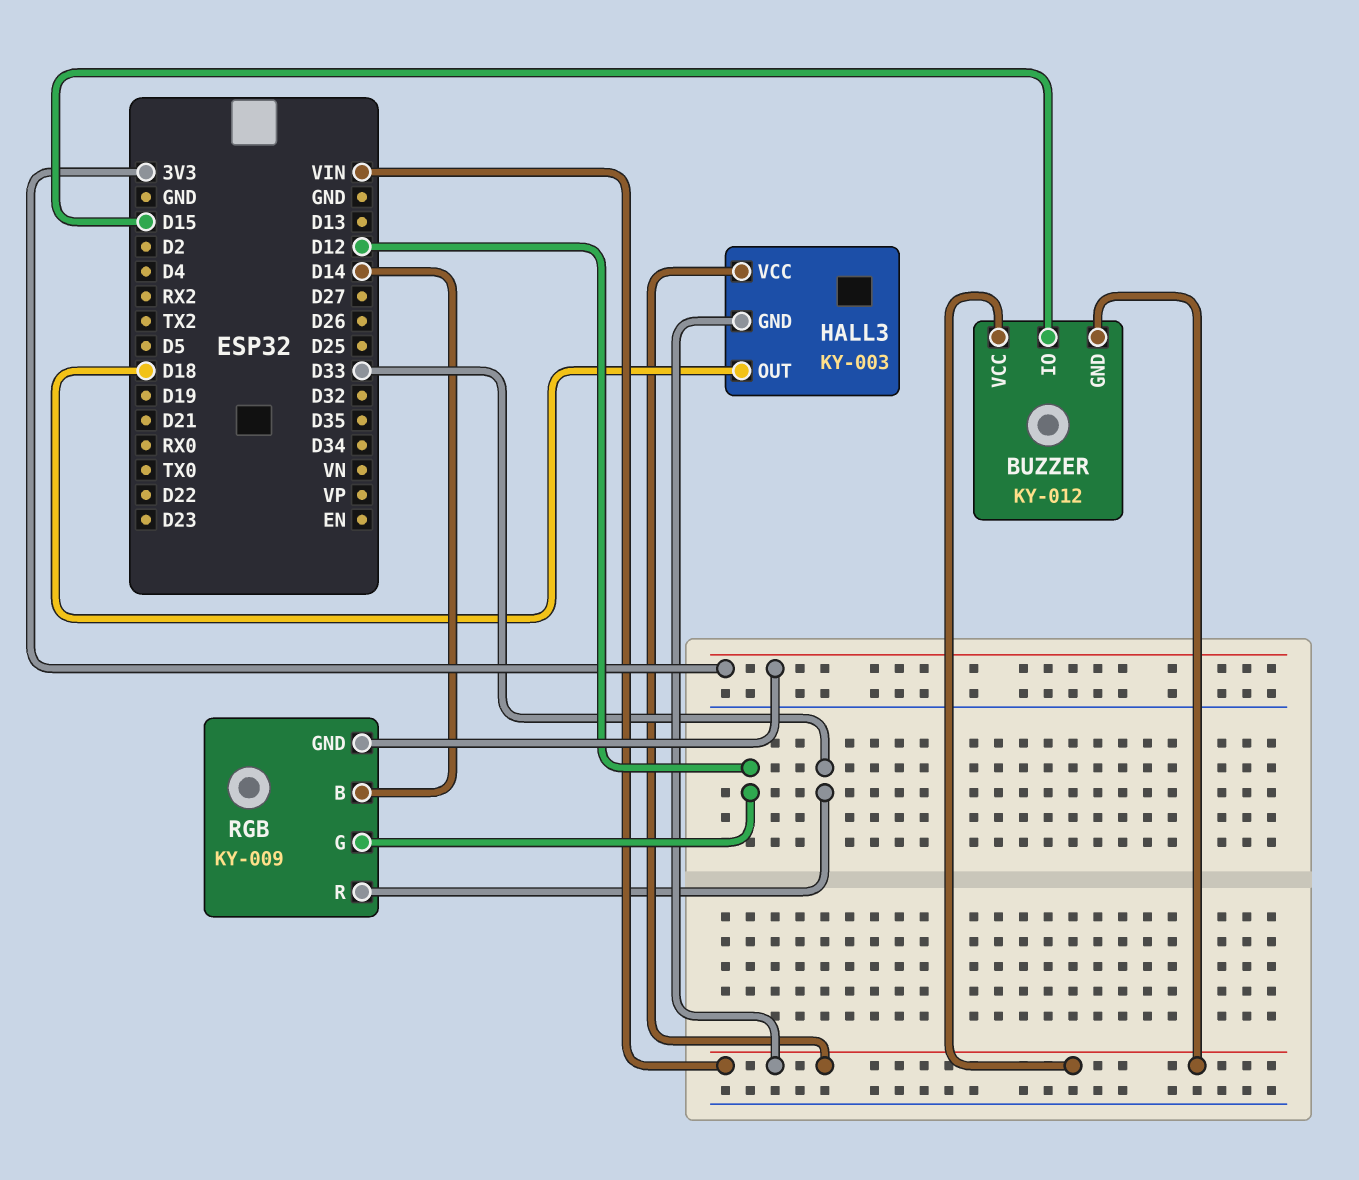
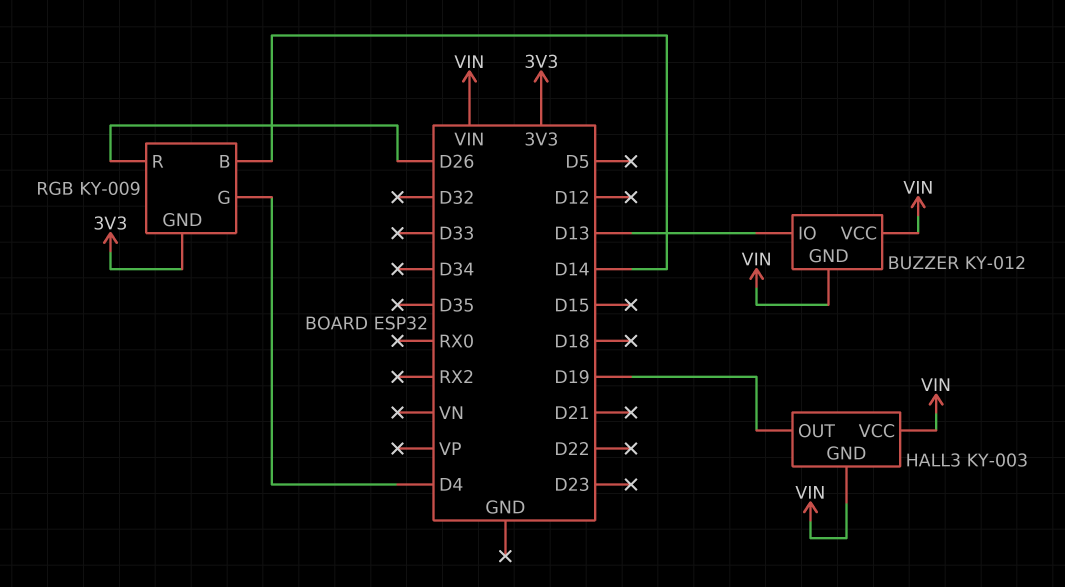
BUZZER pin IO: D15 -> D13
HALL3 pin OUT: D18 -> D19
RGB pin G: D12 -> D4
RGB pin R: D33 -> D26

